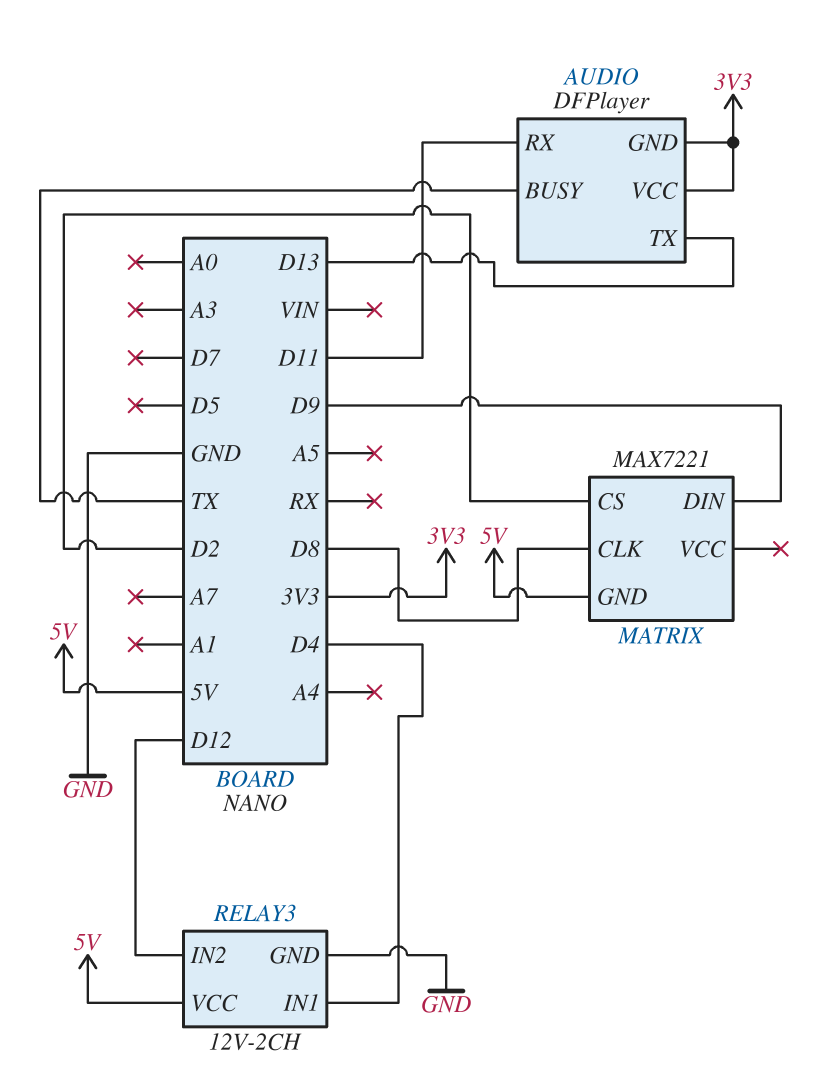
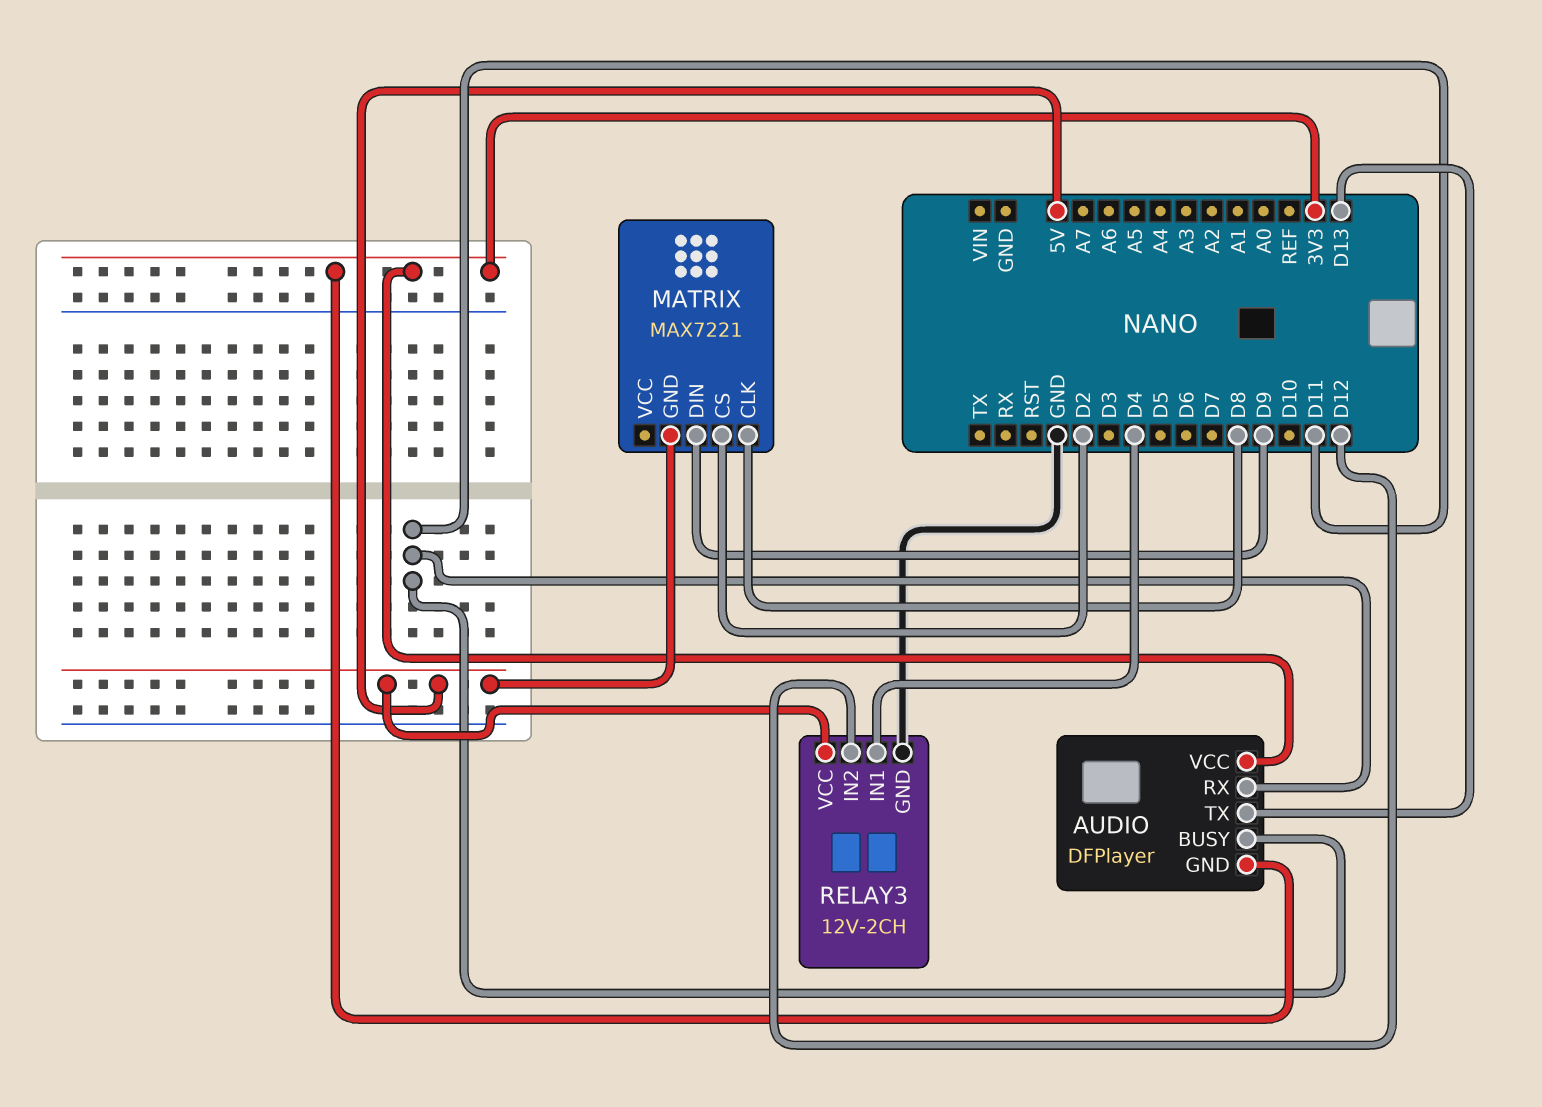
AUDIO pin BUSY: TX -> D11

